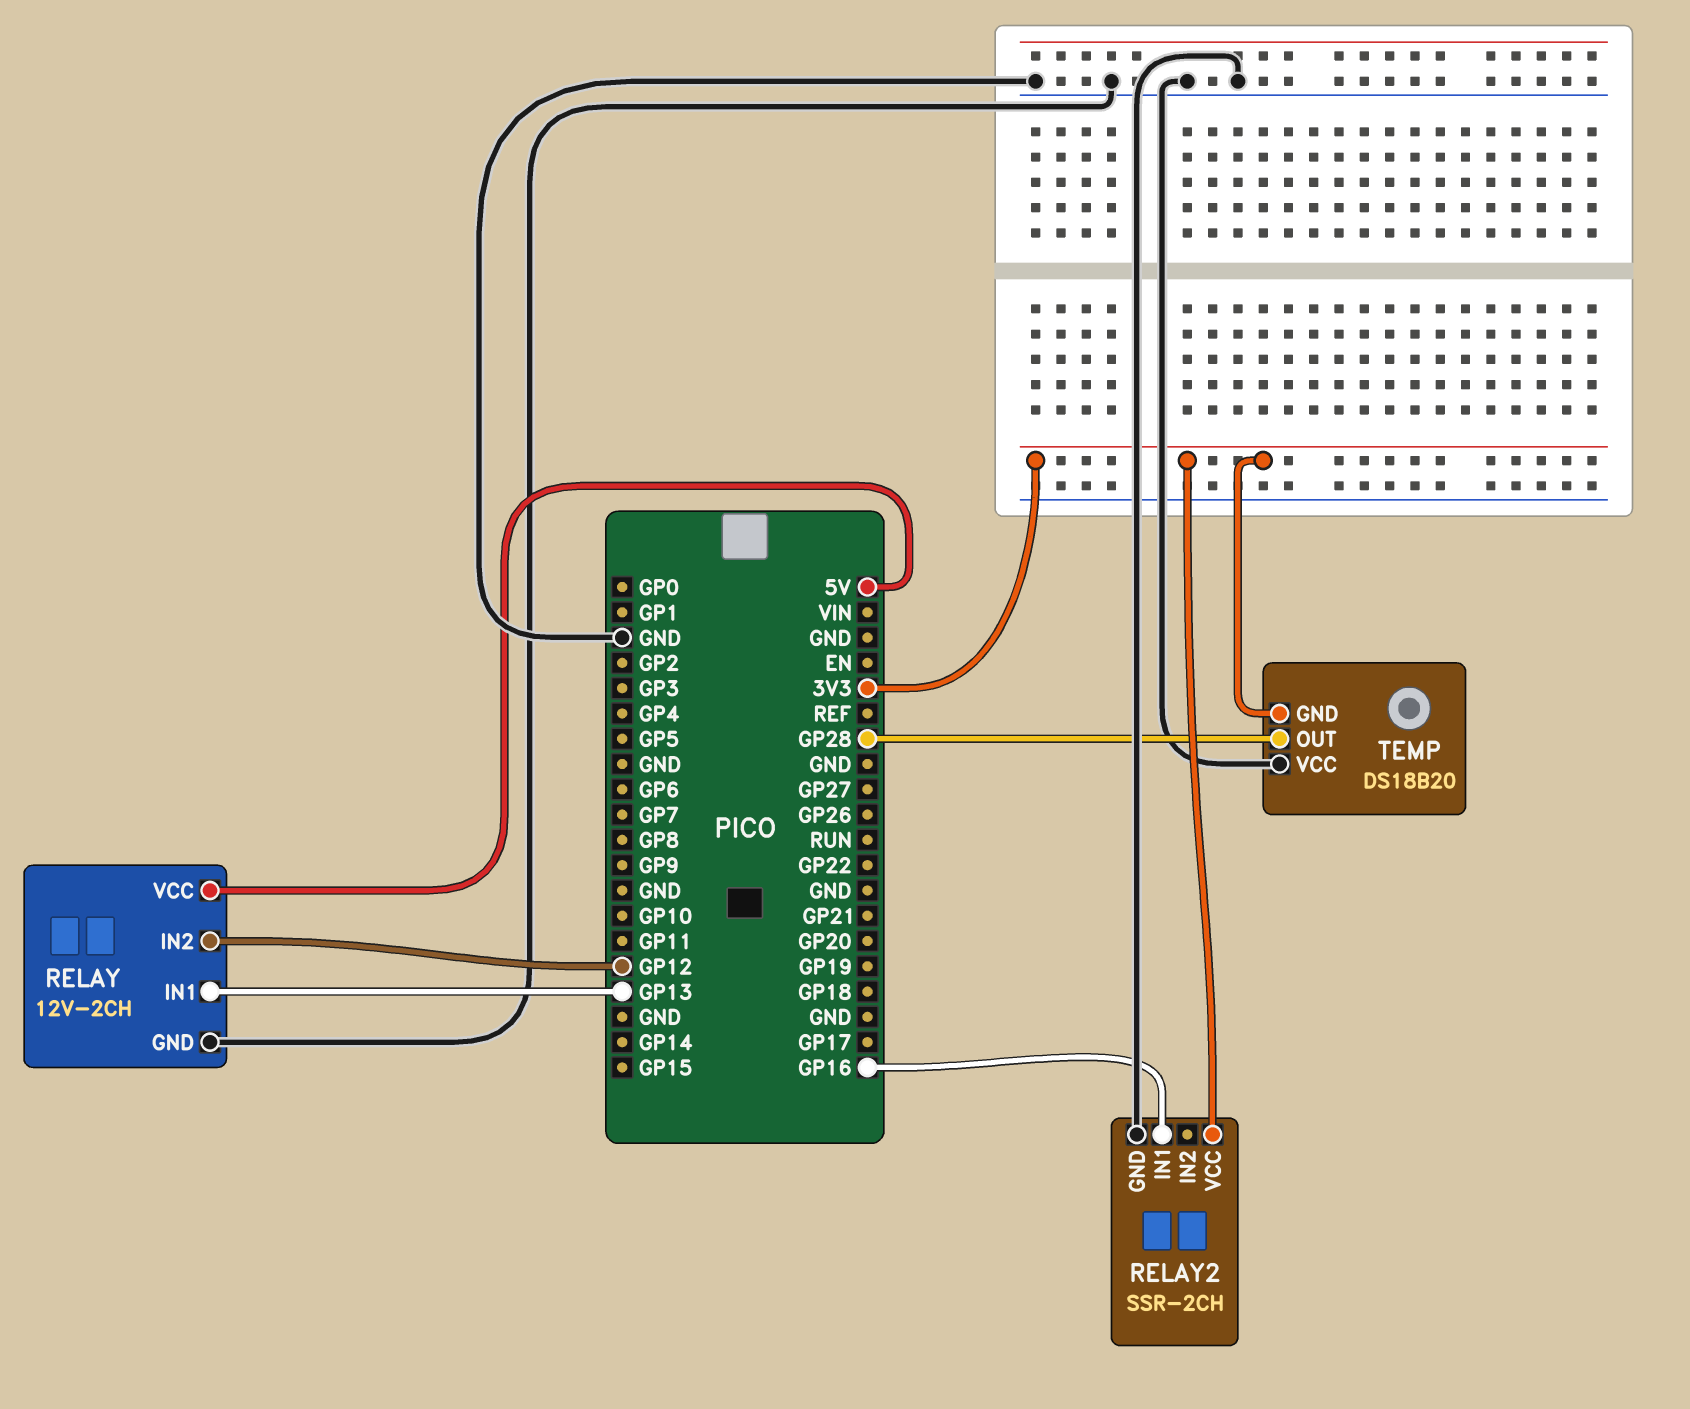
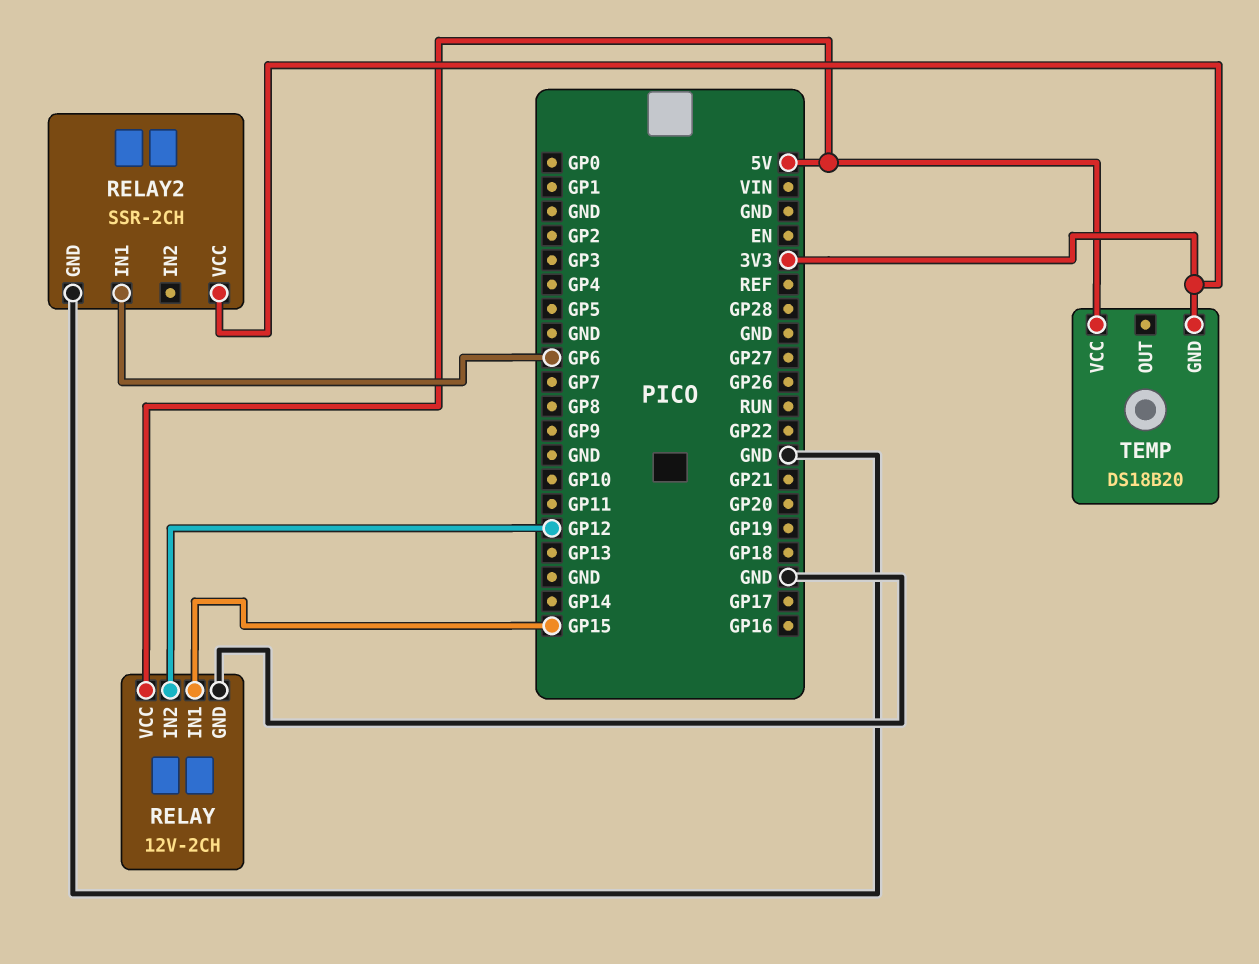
RELAY pin IN1: GP13 -> GP15
RELAY2 pin IN1: GP16 -> GP6
TEMP pin OUT: GP28 -> none
TEMP pin VCC: GND -> 5V

